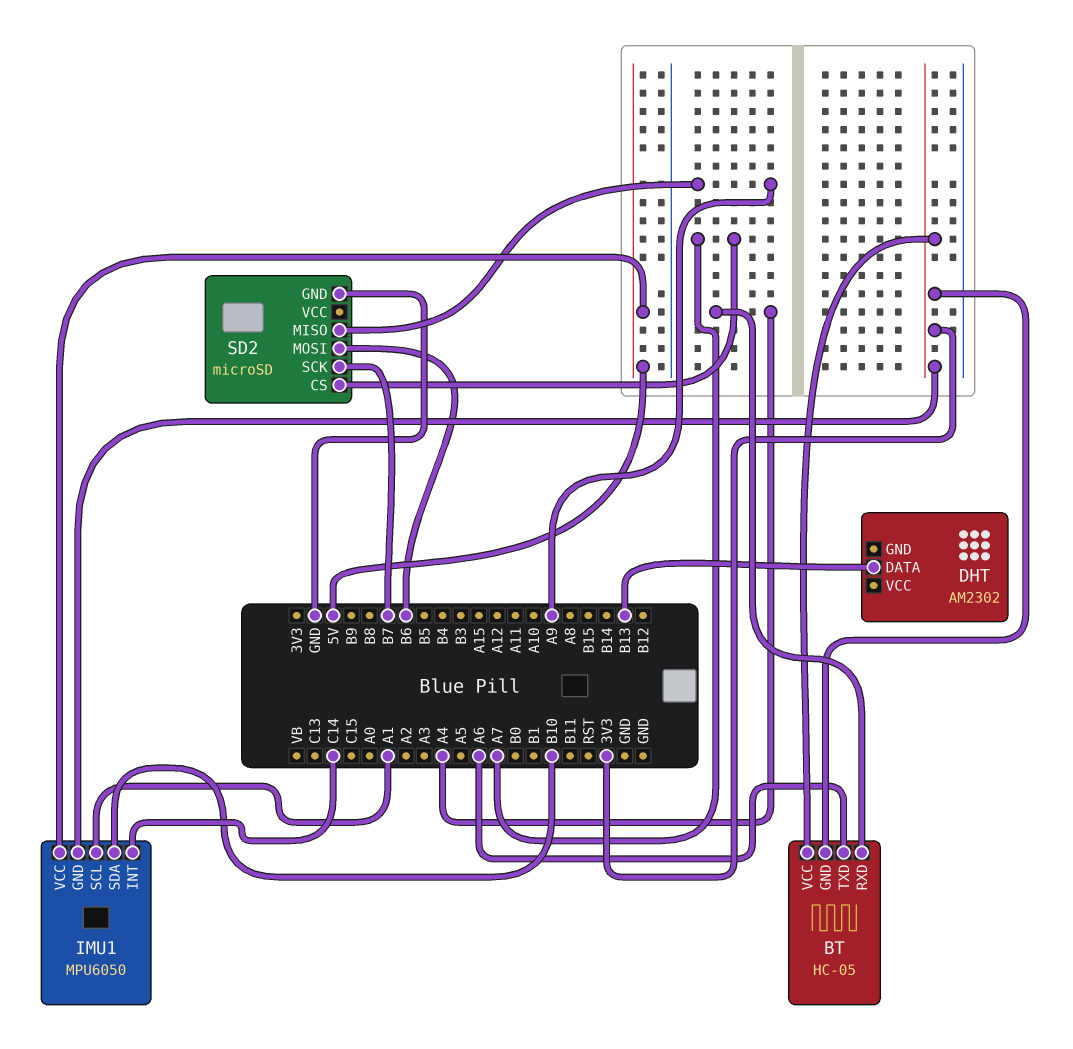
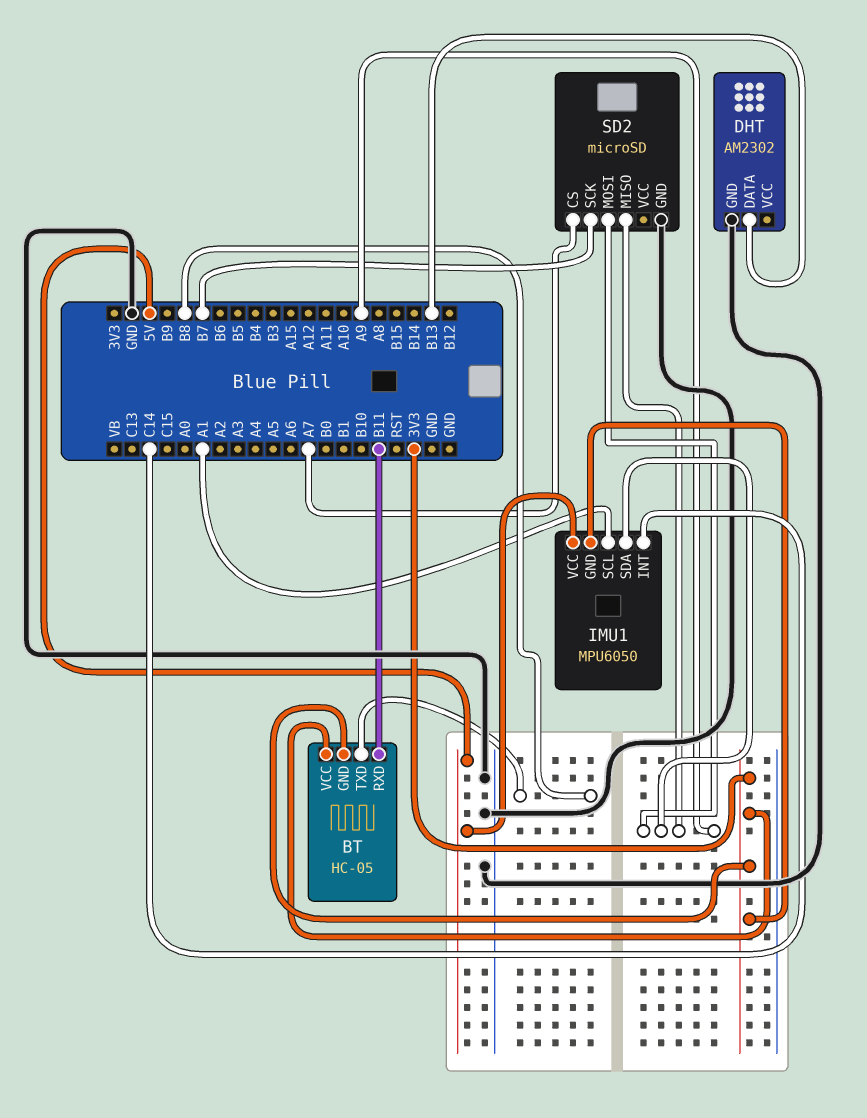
BT pin RXD: A4 -> B11
BT pin TXD: A6 -> B8
DHT pin GND: none -> GND
IMU1 pin SDA: B10 -> A9
SD2 pin MOSI: B6 -> A9

